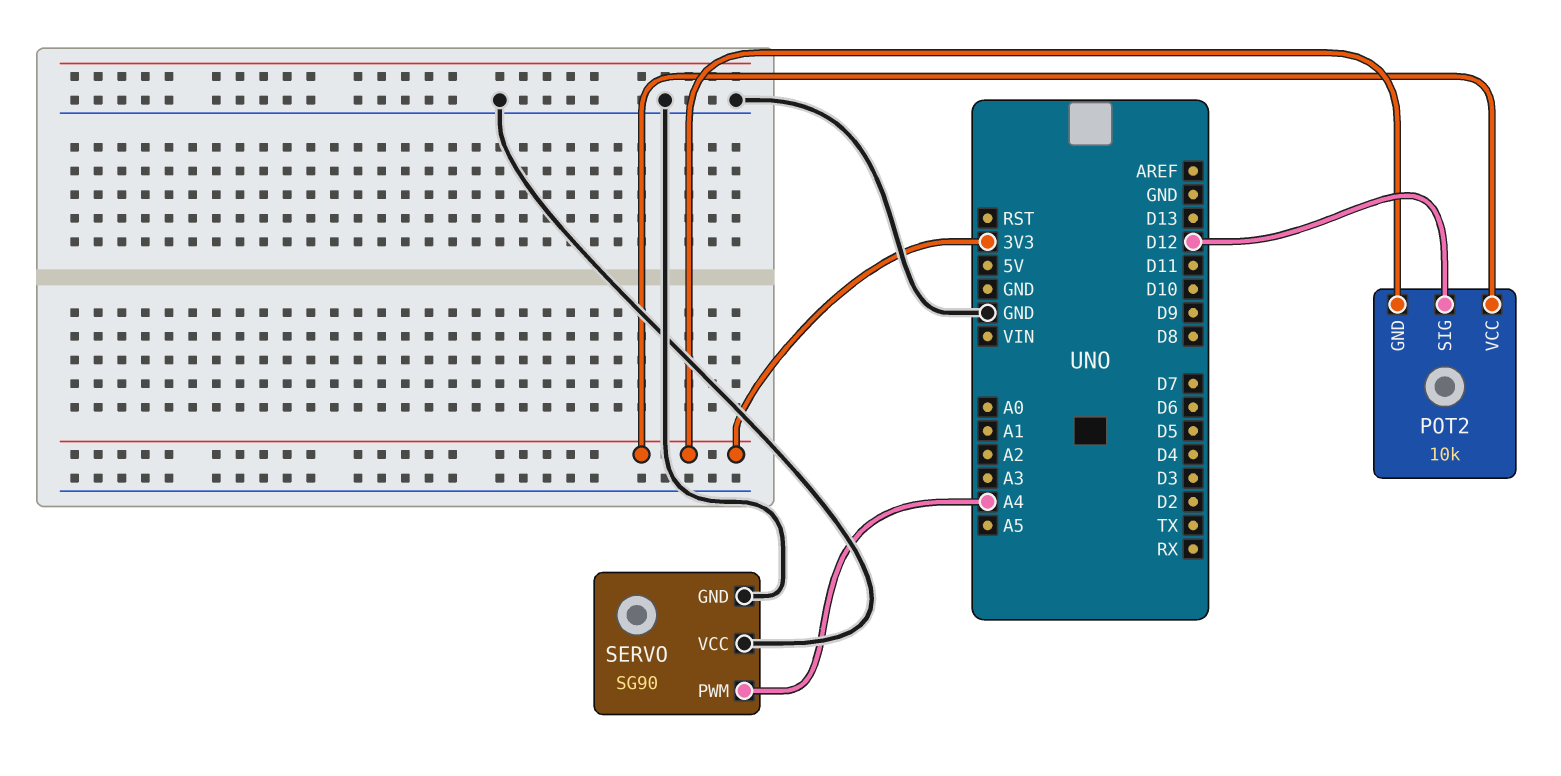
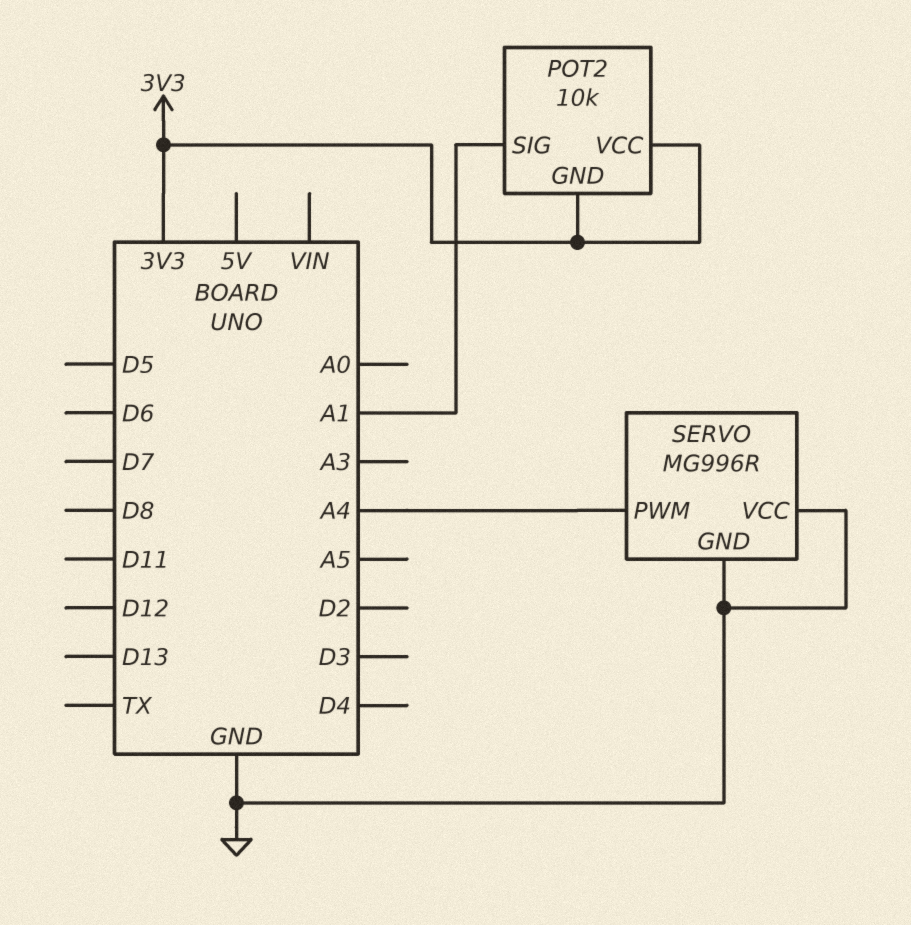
POT2 pin SIG: D12 -> A1
SERVO: SG90 -> MG996R

